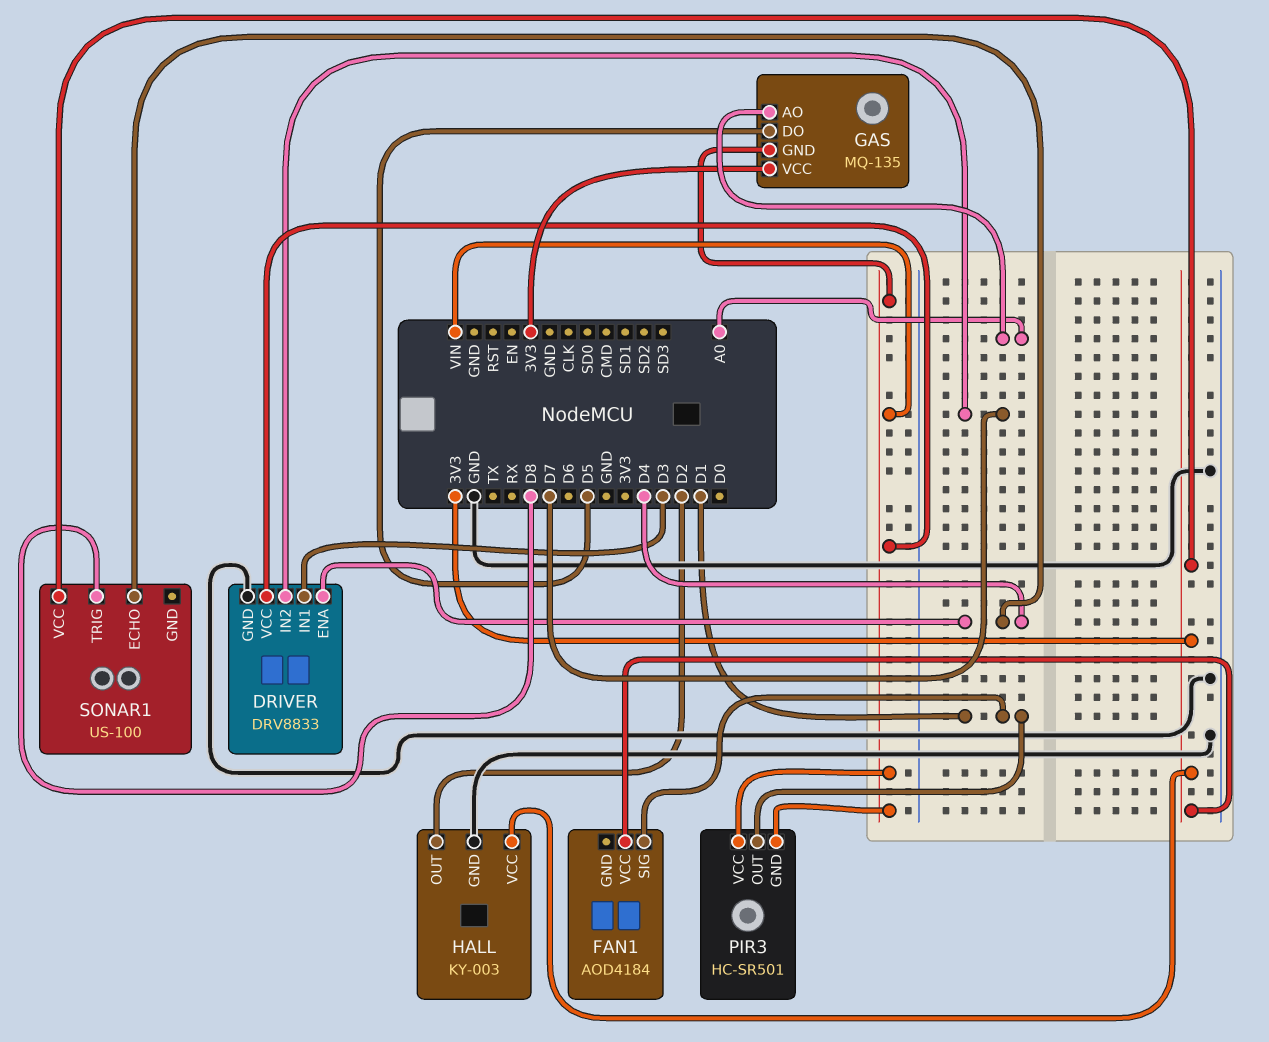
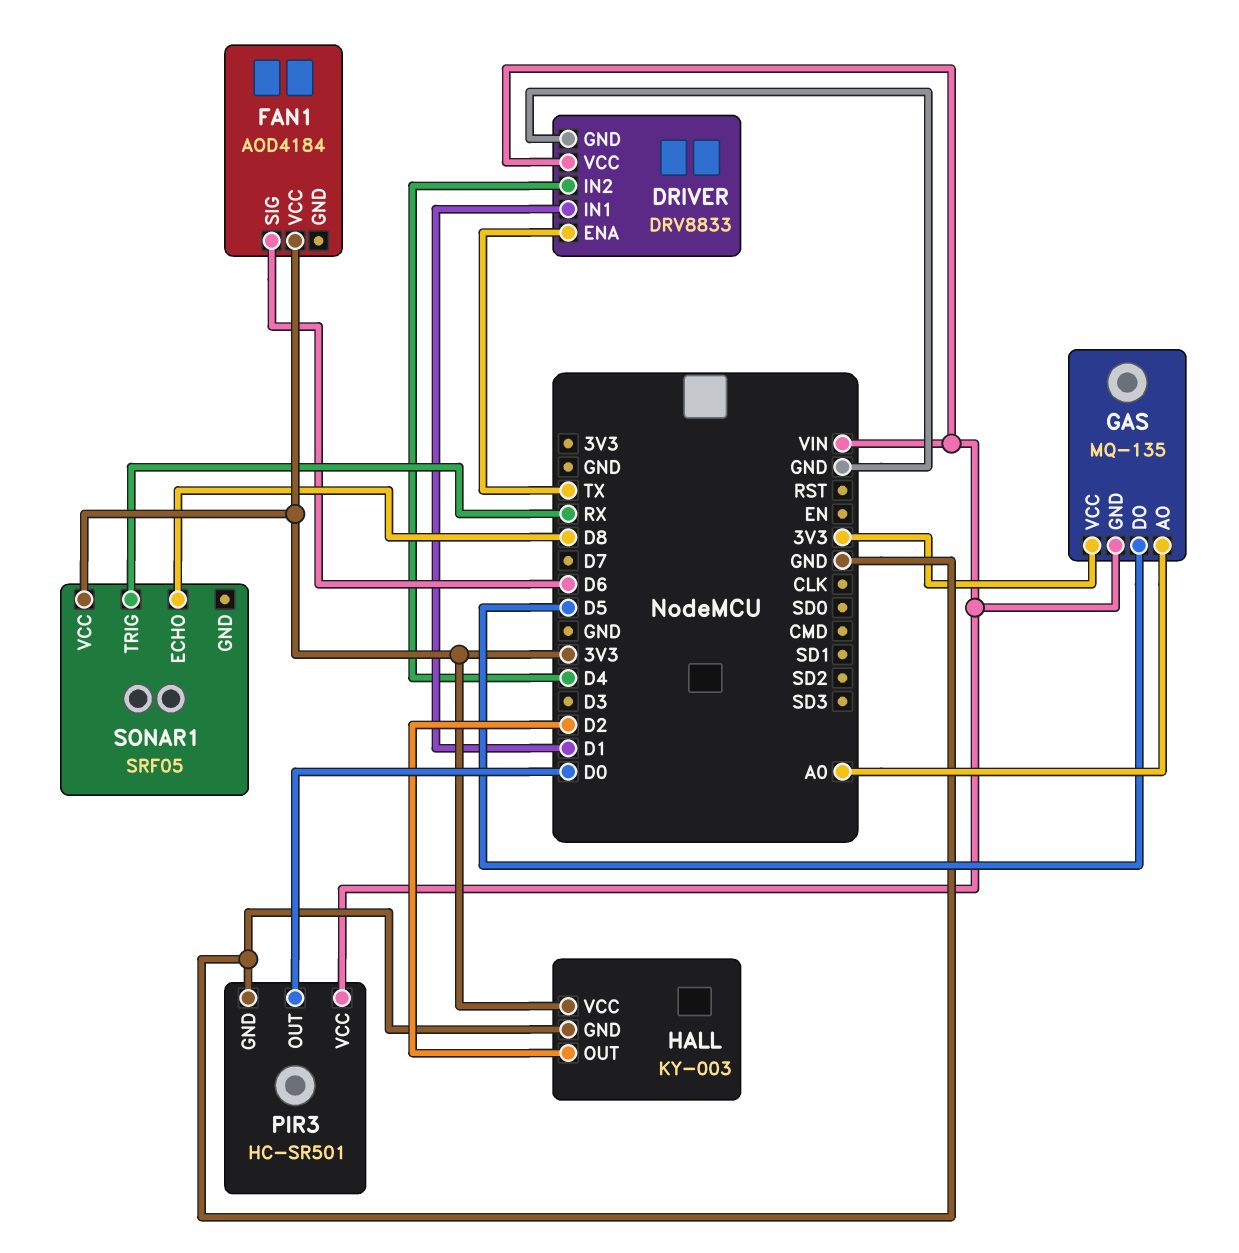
DRIVER pin ENA: D4 -> TX
DRIVER pin IN1: D3 -> D1
DRIVER pin IN2: D7 -> D4
FAN1 pin SIG: D1 -> D6
PIR3 pin GND: VIN -> GND
PIR3 pin OUT: D1 -> D0
SONAR1: US-100 -> SRF05
SONAR1 pin ECHO: D4 -> D8
SONAR1 pin TRIG: D8 -> RX

